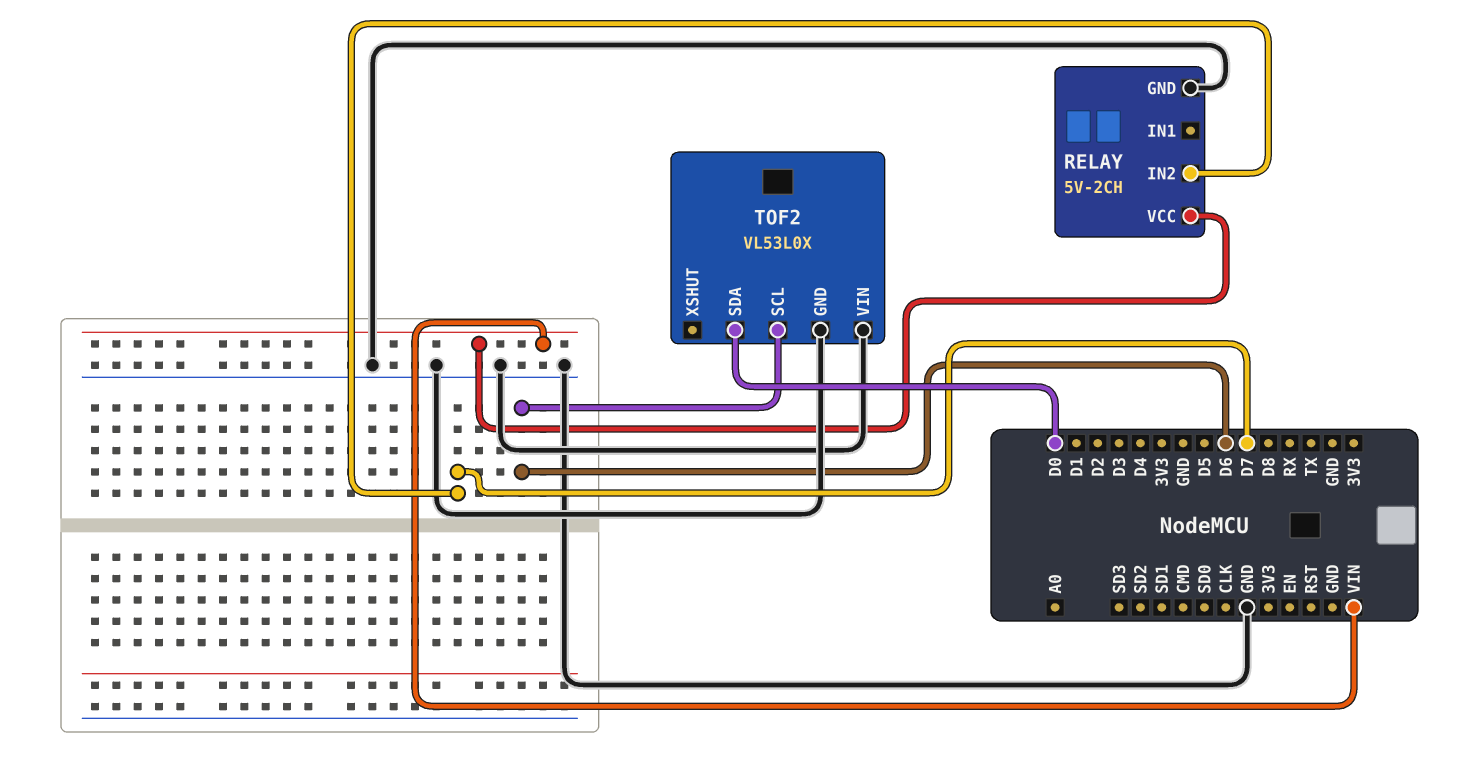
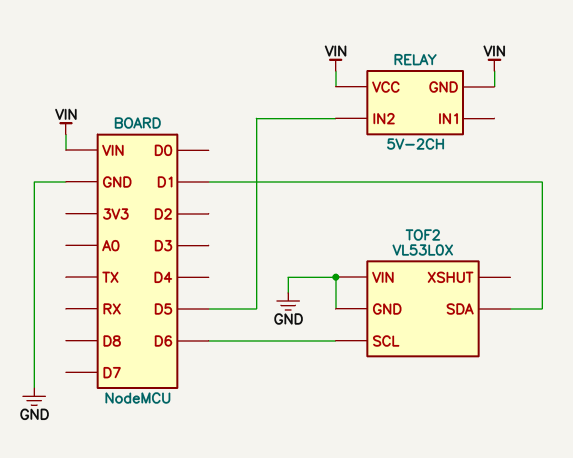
RELAY pin GND: GND -> VIN
RELAY pin IN2: D7 -> D5
TOF2 pin SDA: D0 -> D1

